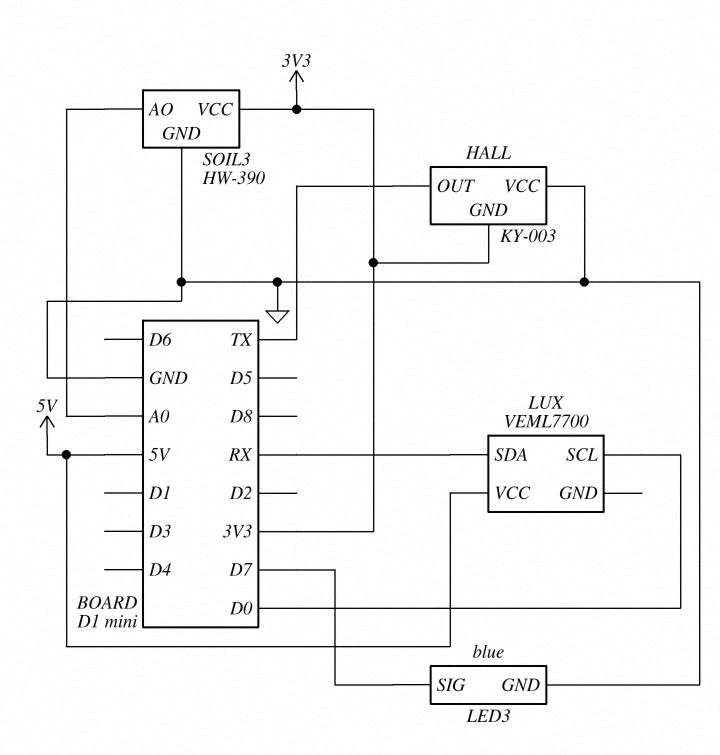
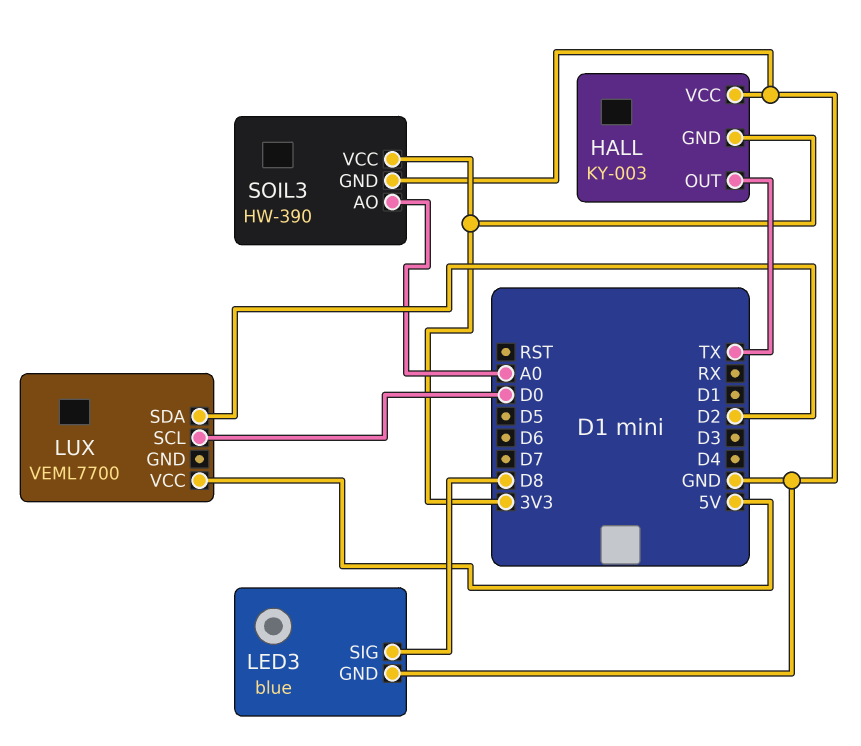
LED3 pin SIG: D7 -> D8
LUX pin SDA: RX -> D2

